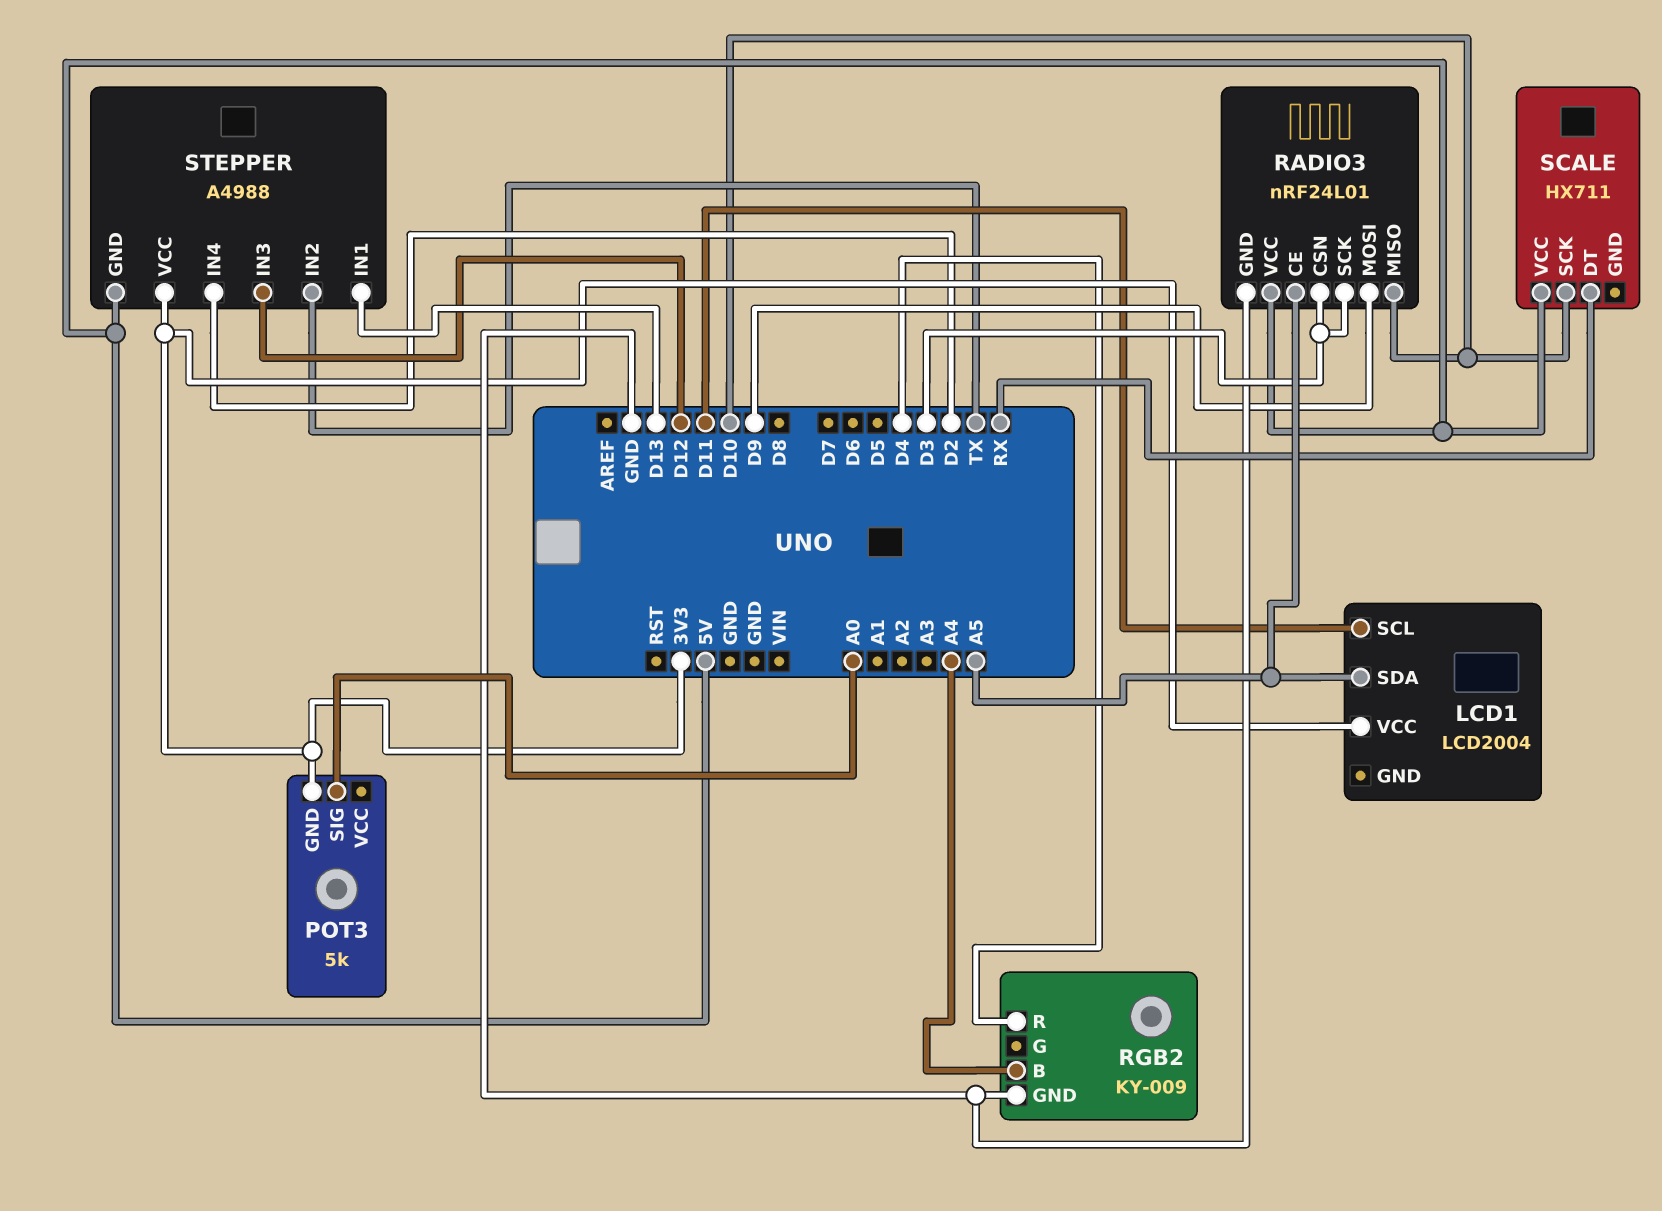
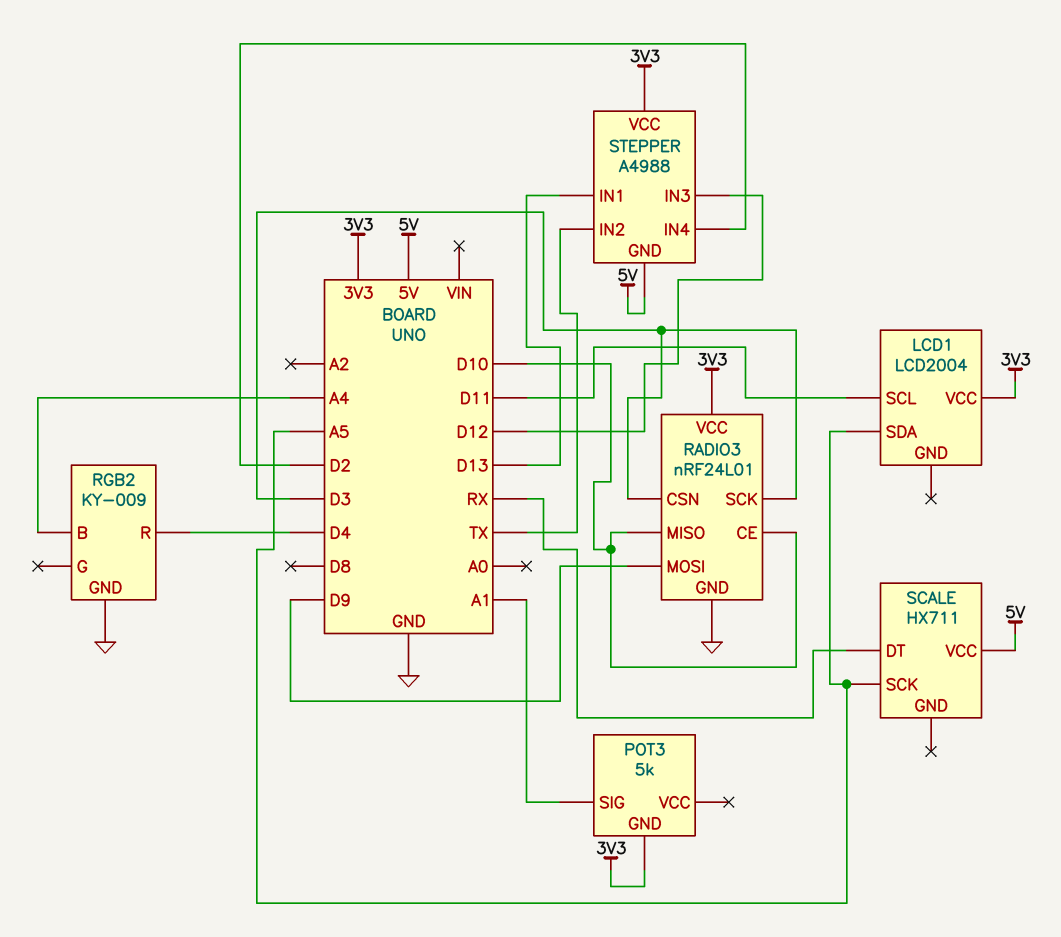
POT3 pin SIG: A0 -> A1
RADIO3 pin CE: A5 -> D10
RADIO3 pin VCC: 5V -> 3V3
SCALE pin SCK: D10 -> A5

